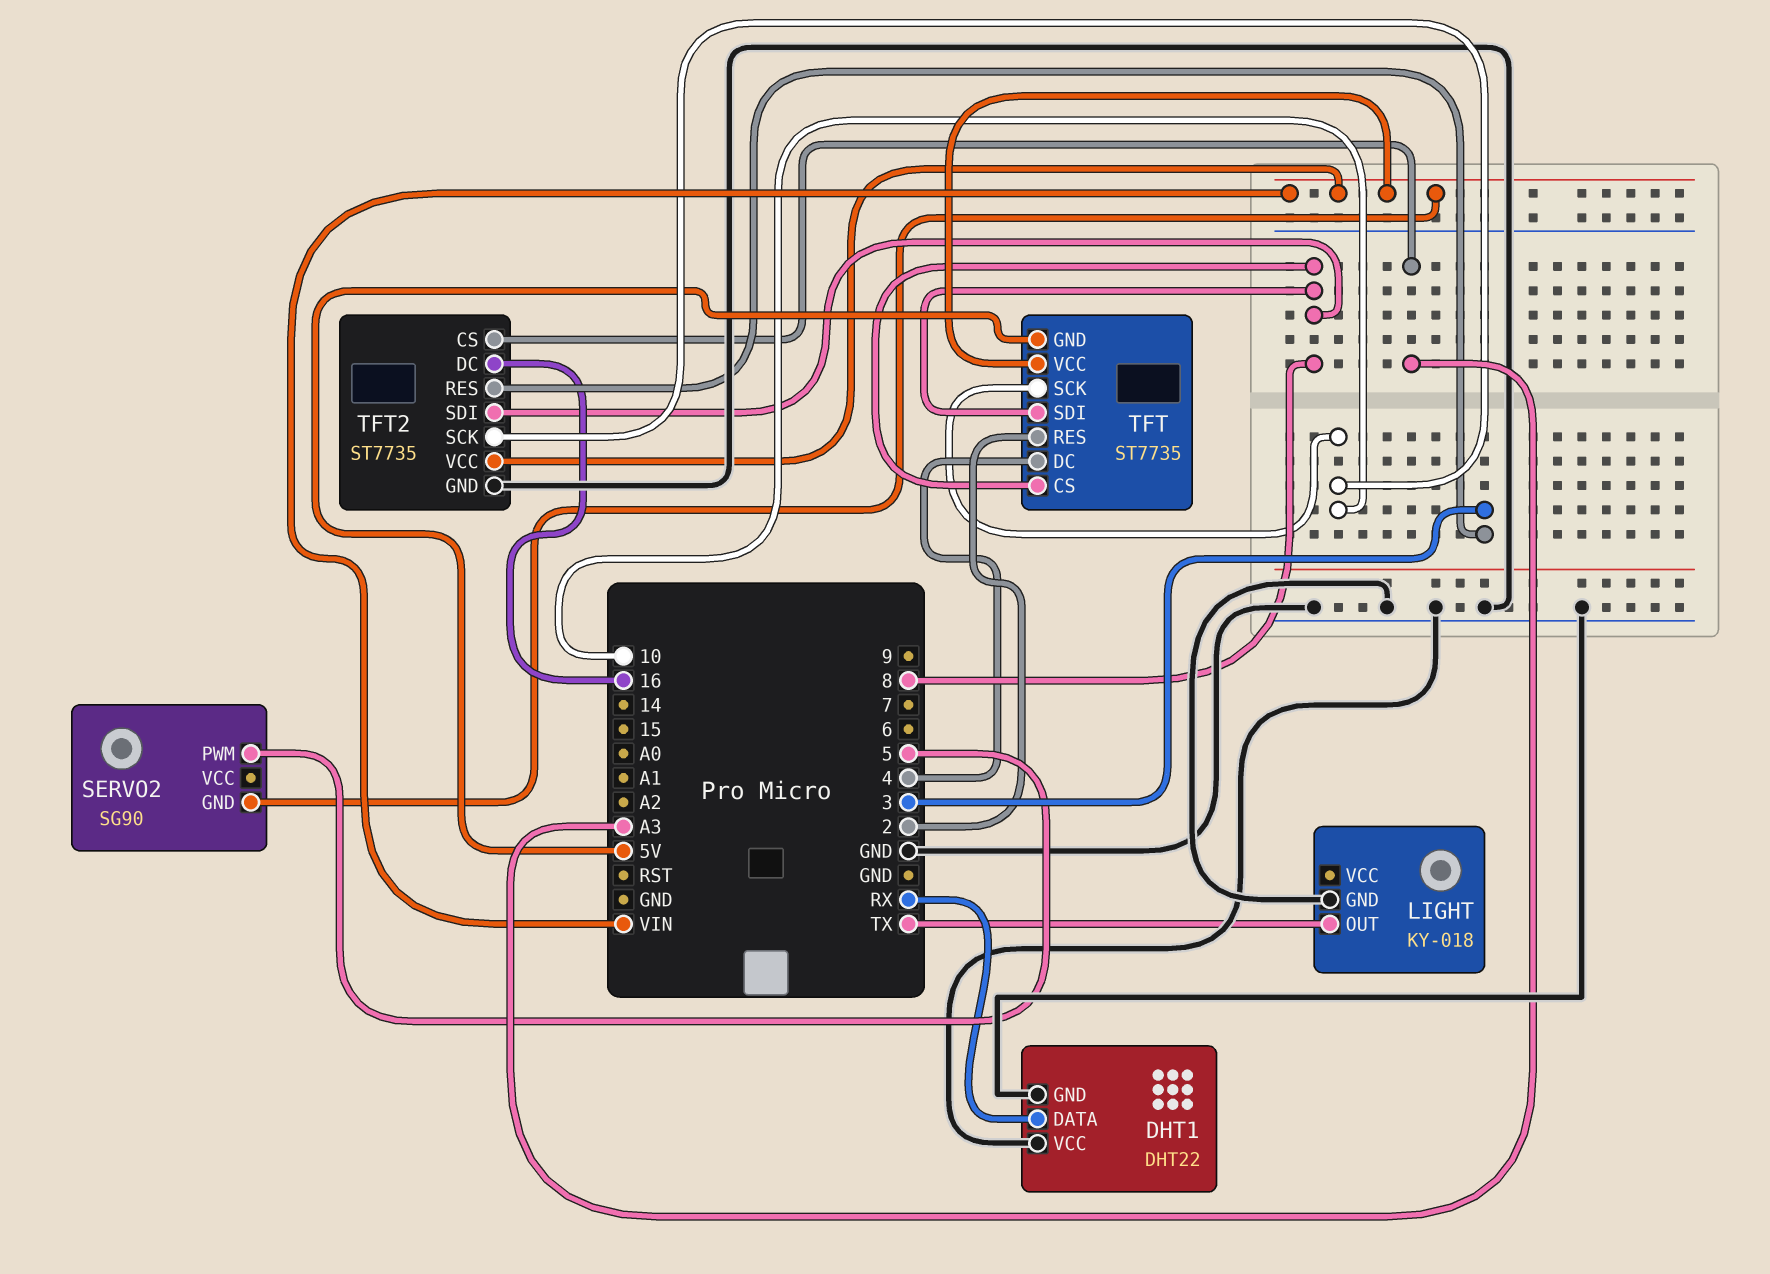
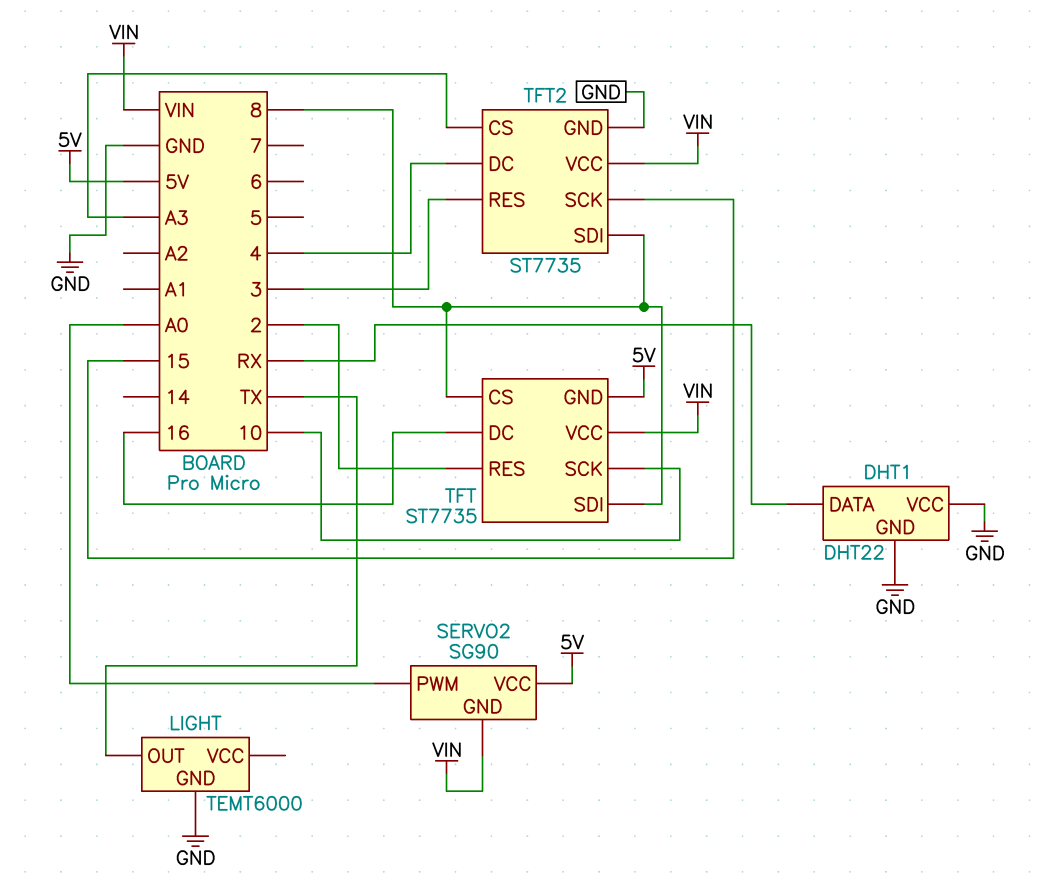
LIGHT: KY-018 -> TEMT6000
SERVO2 pin PWM: 5 -> A0
SERVO2 pin VCC: none -> 5V
TFT pin DC: 4 -> 16
TFT2 pin DC: 16 -> 4
TFT2 pin SCK: 10 -> 15

